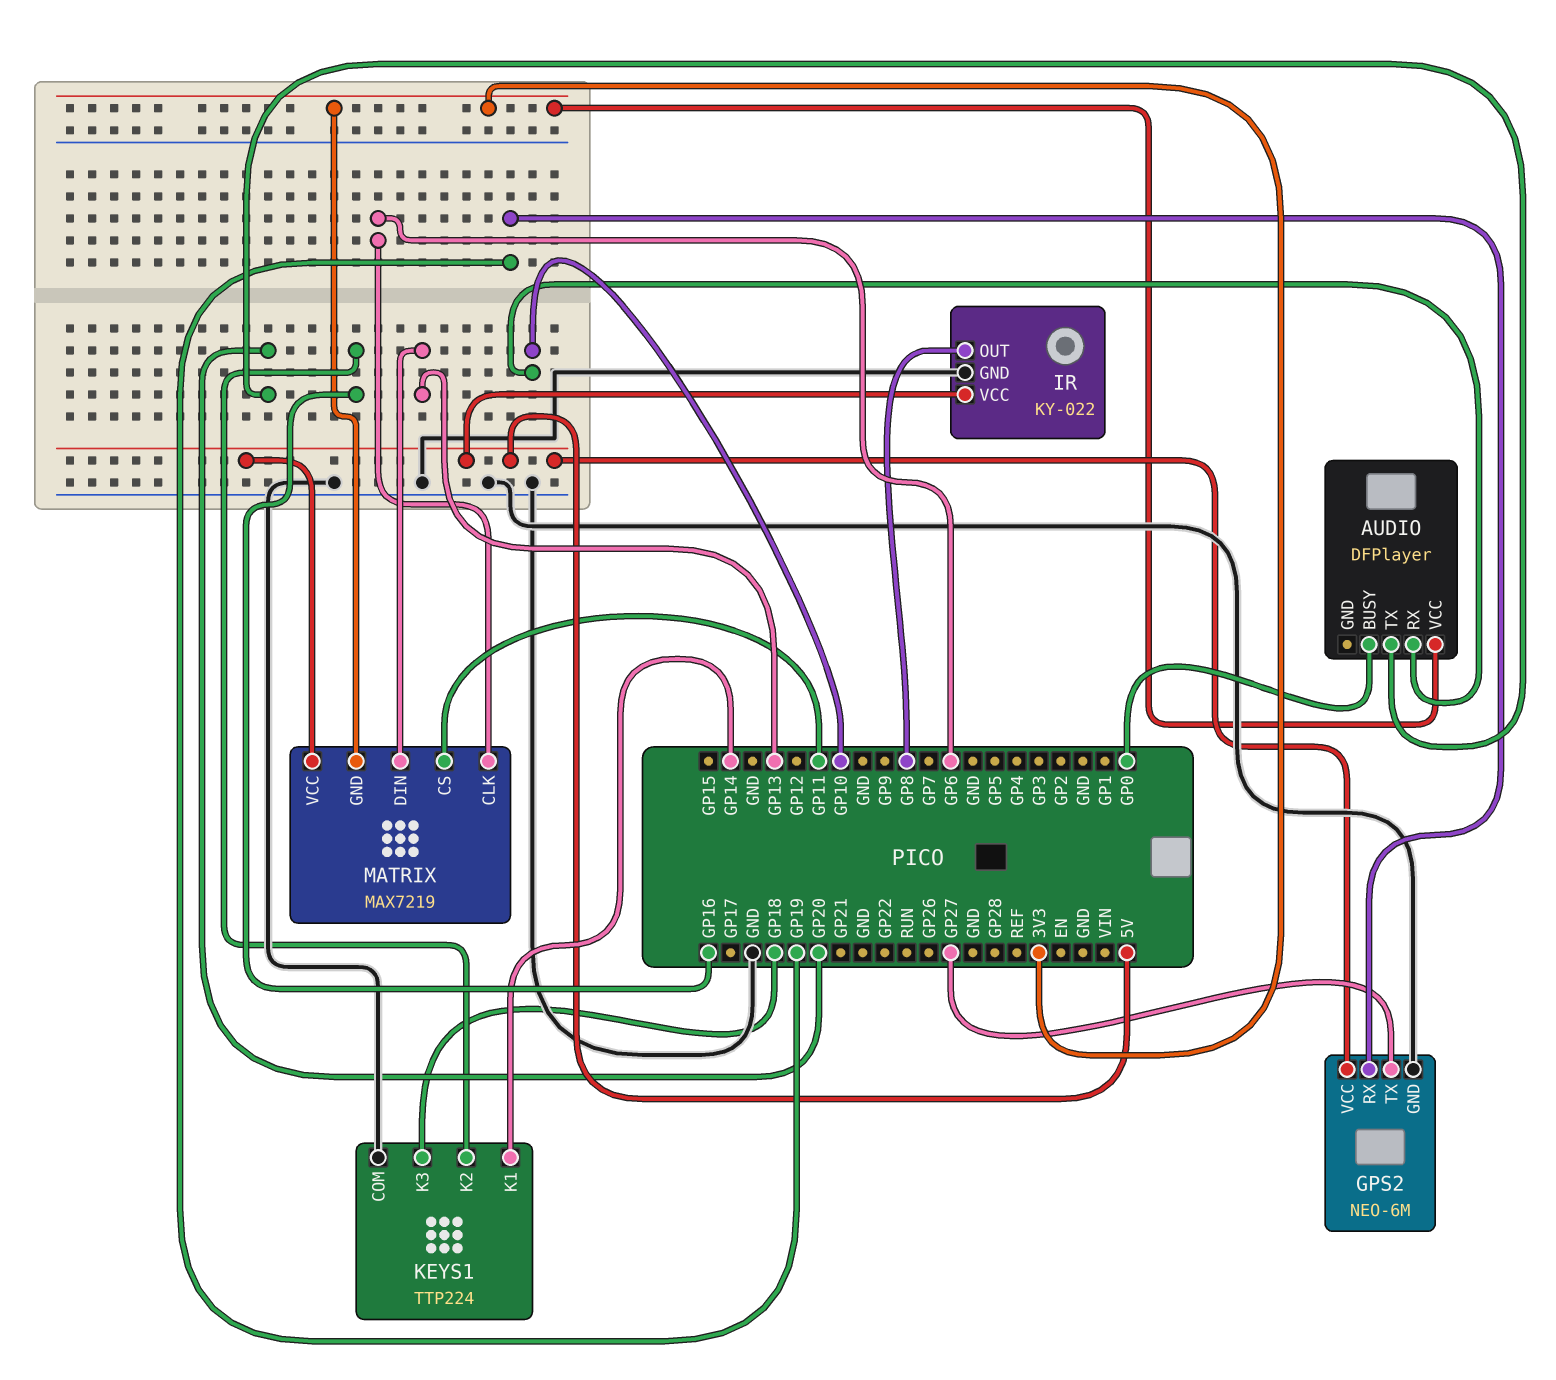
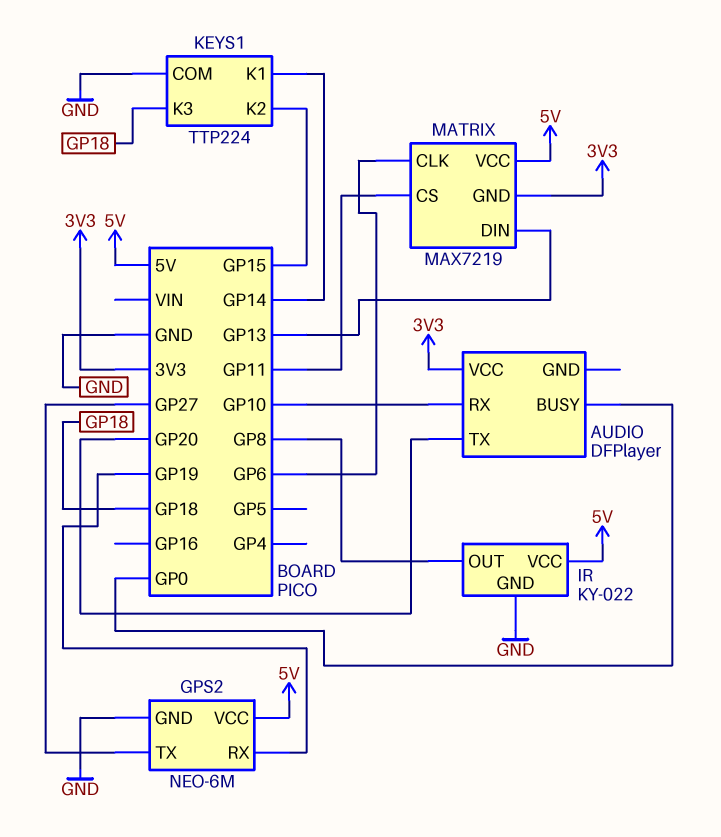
KEYS1 pin K2: GP16 -> GP15

